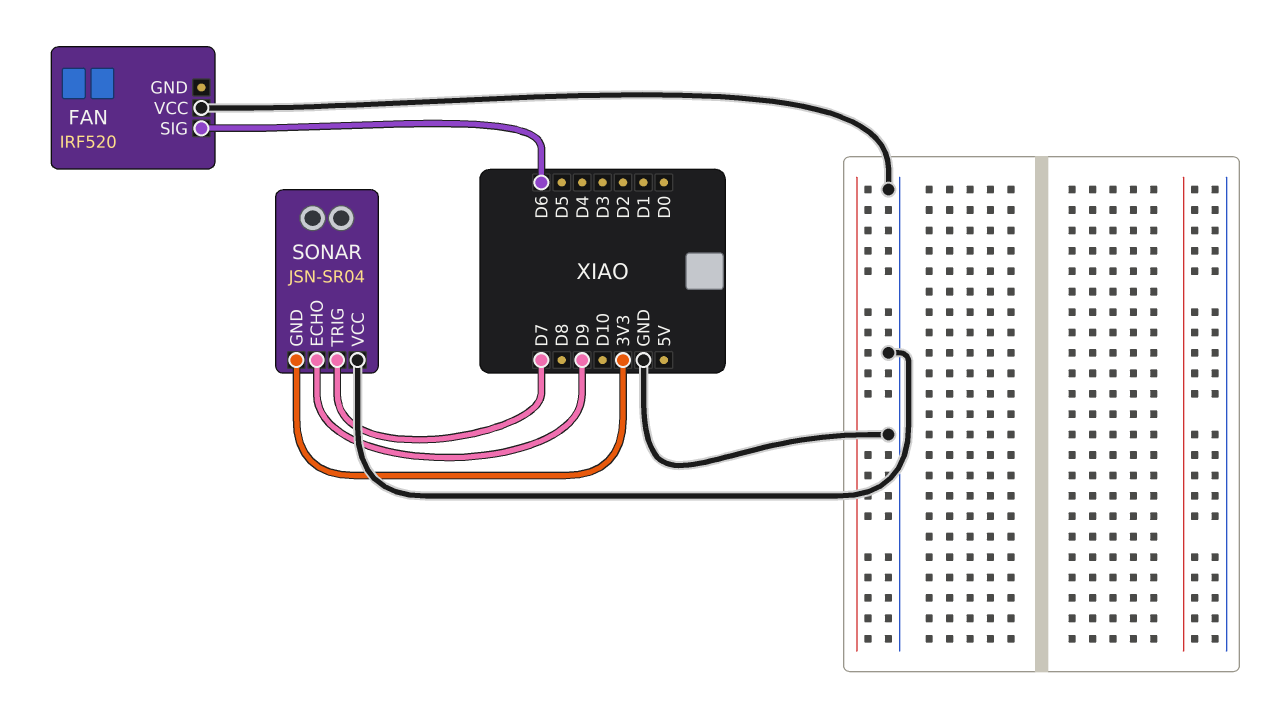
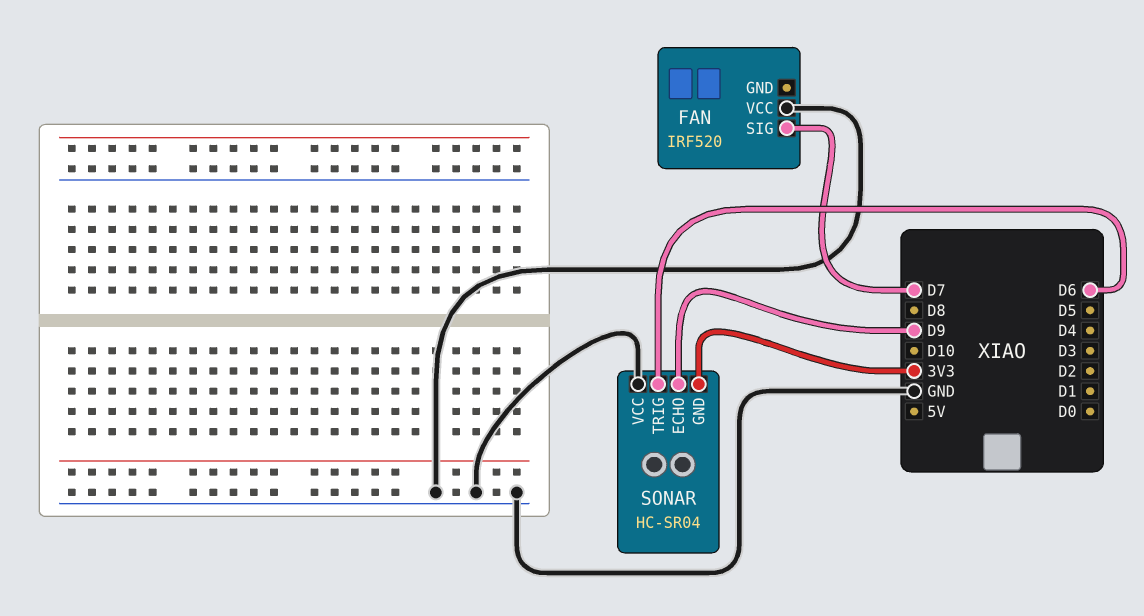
FAN pin SIG: D6 -> D7
SONAR: JSN-SR04 -> HC-SR04
SONAR pin TRIG: D7 -> D6

